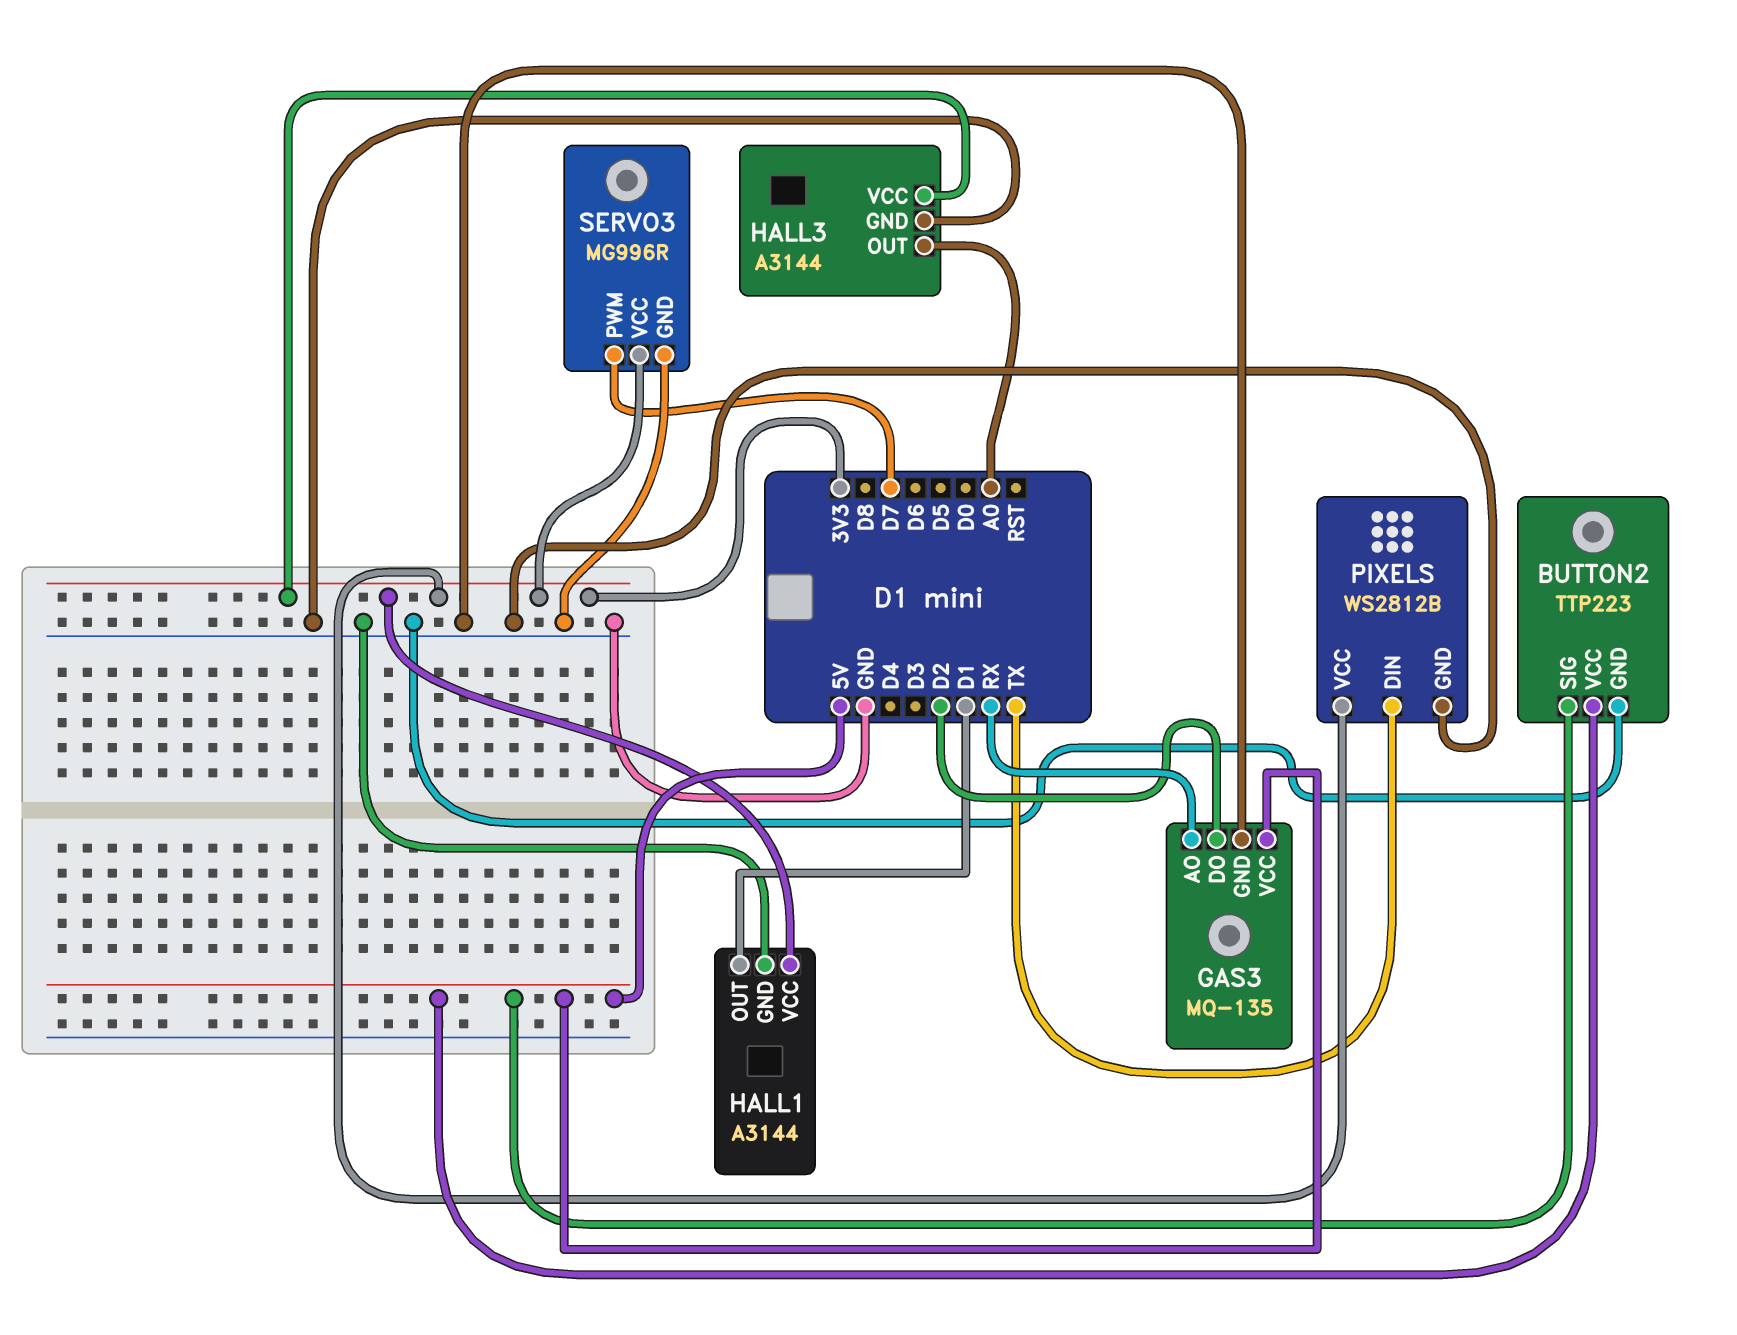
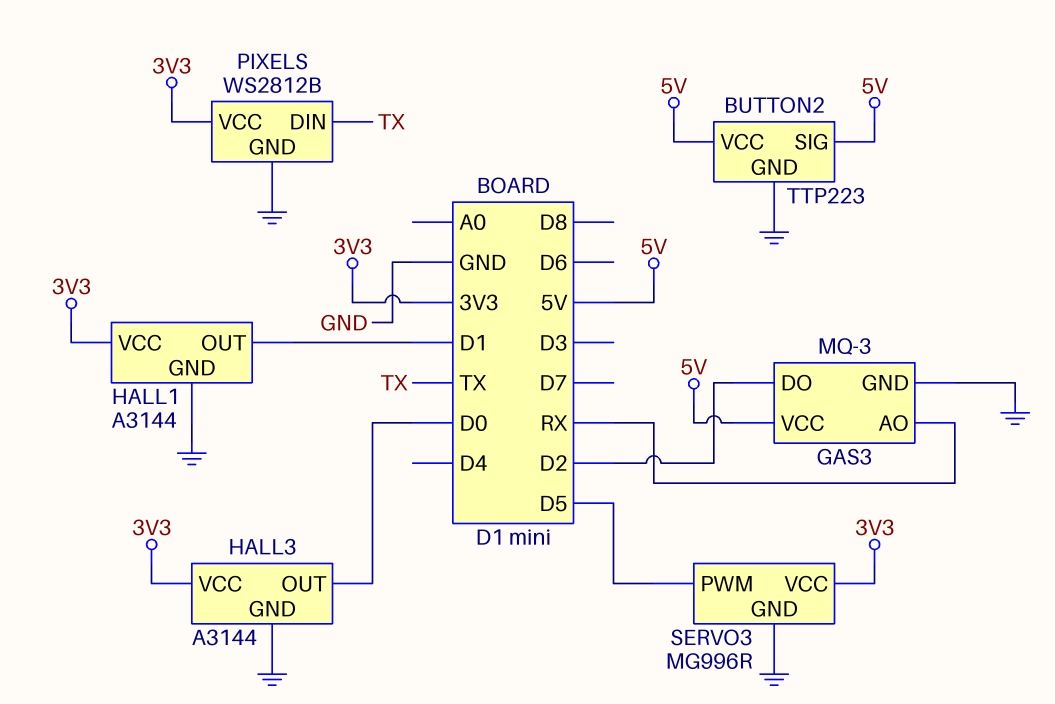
GAS3: MQ-135 -> MQ-3
HALL3 pin OUT: A0 -> D0
SERVO3 pin PWM: D7 -> D5

